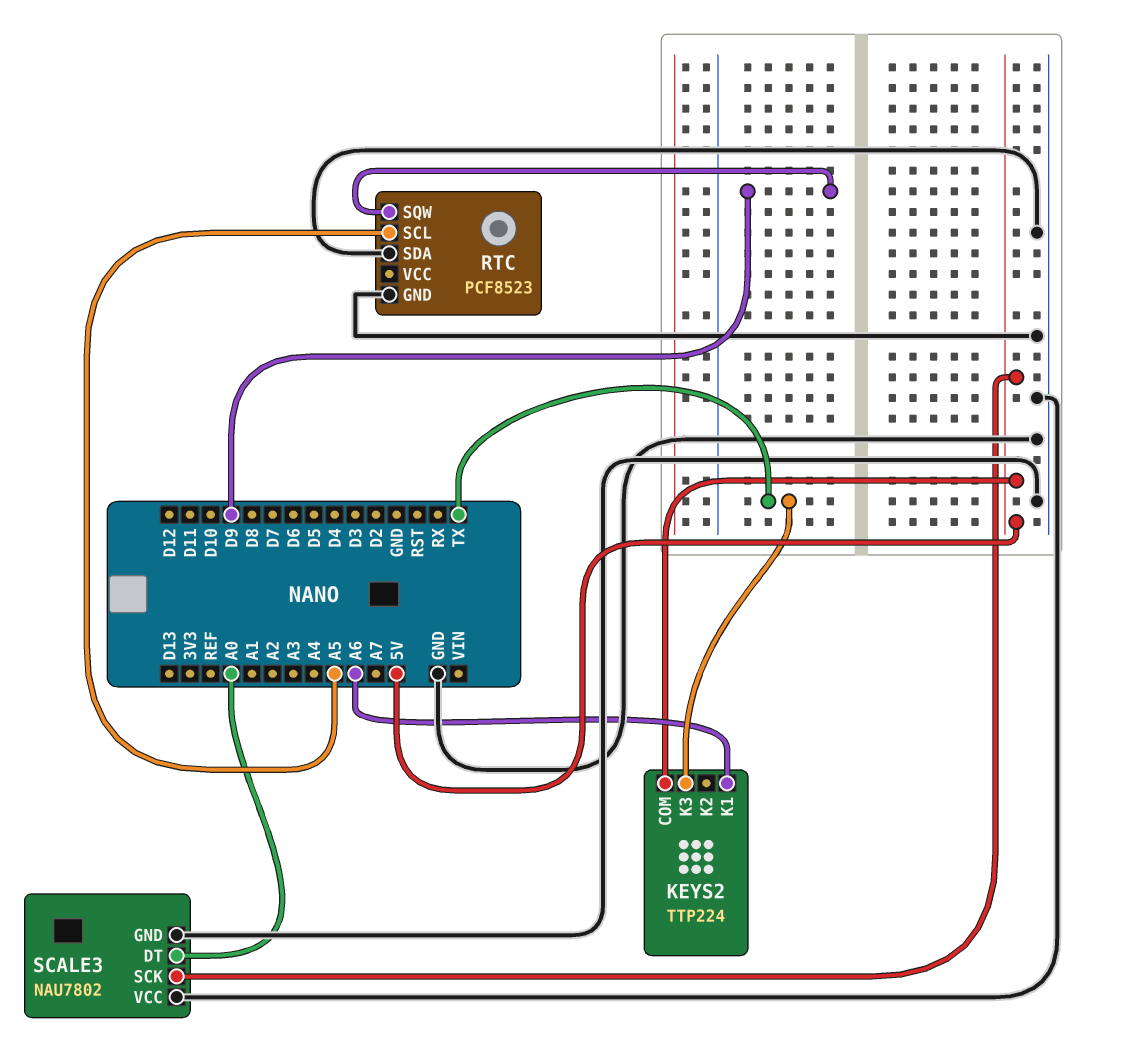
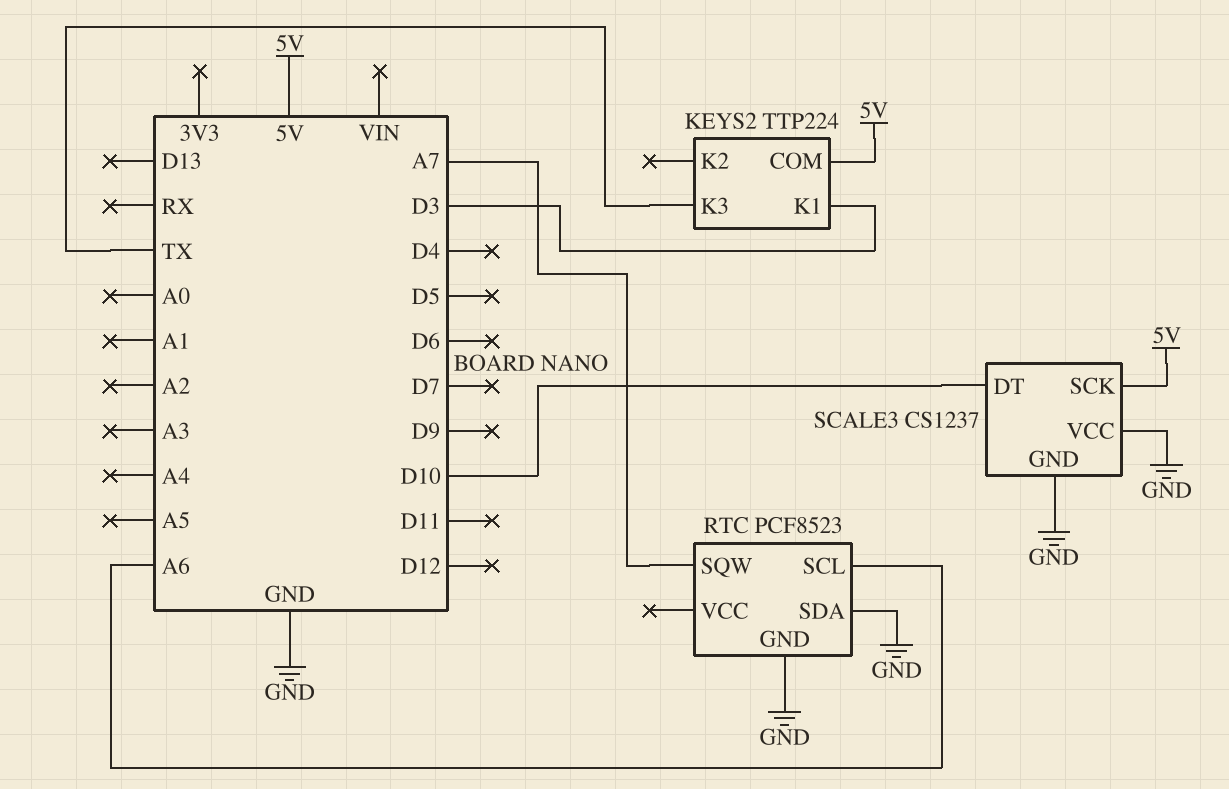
KEYS2 pin K1: A6 -> D3
RTC pin SCL: A5 -> A6
RTC pin SQW: D9 -> A7
SCALE3: NAU7802 -> CS1237
SCALE3 pin DT: A0 -> D10

